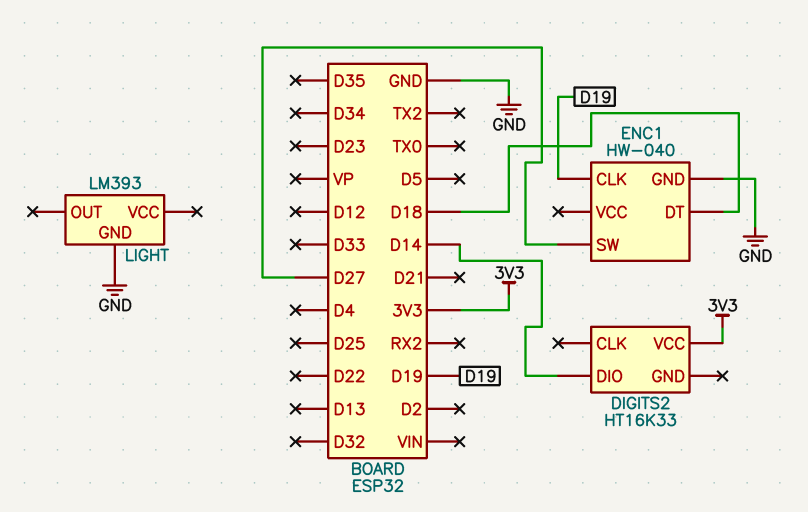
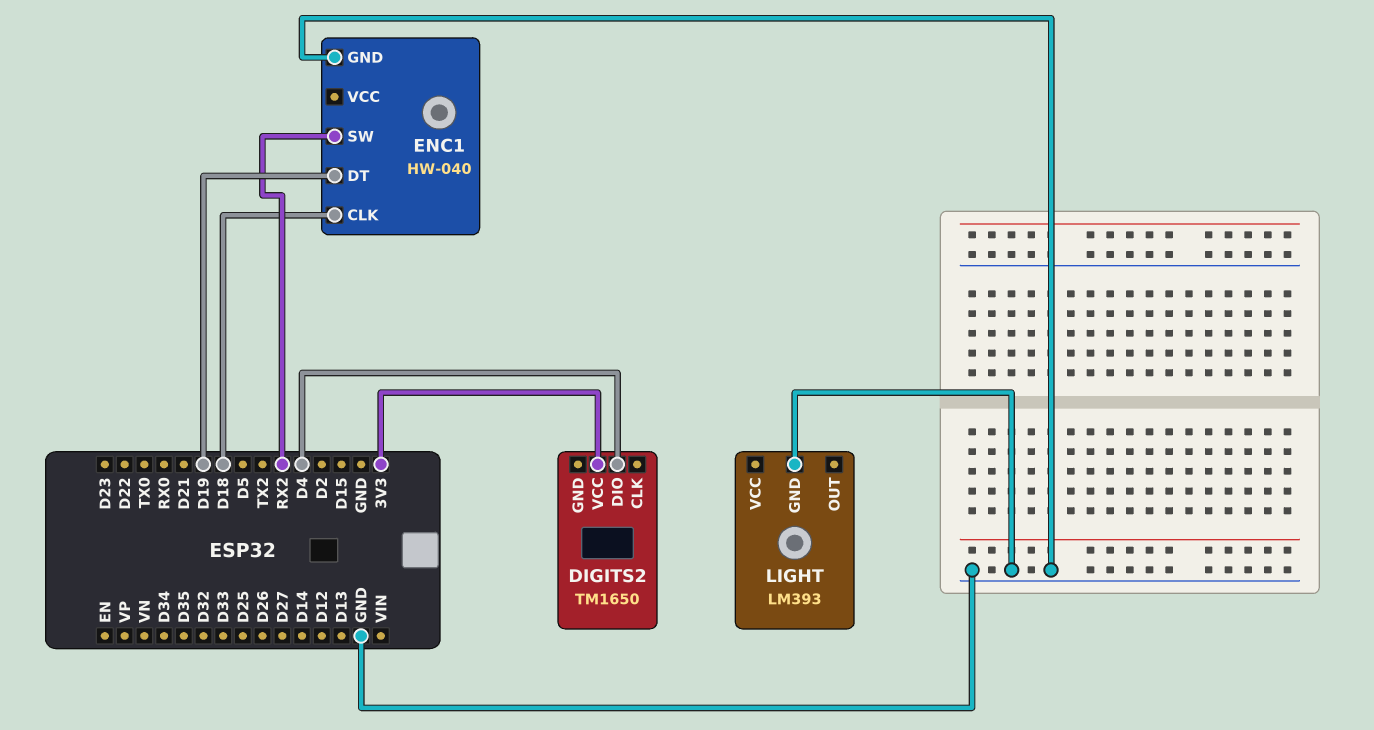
DIGITS2: HT16K33 -> TM1650
DIGITS2 pin DIO: D14 -> D4
ENC1 pin CLK: D19 -> D18
ENC1 pin DT: D18 -> D19
ENC1 pin SW: D27 -> RX2

